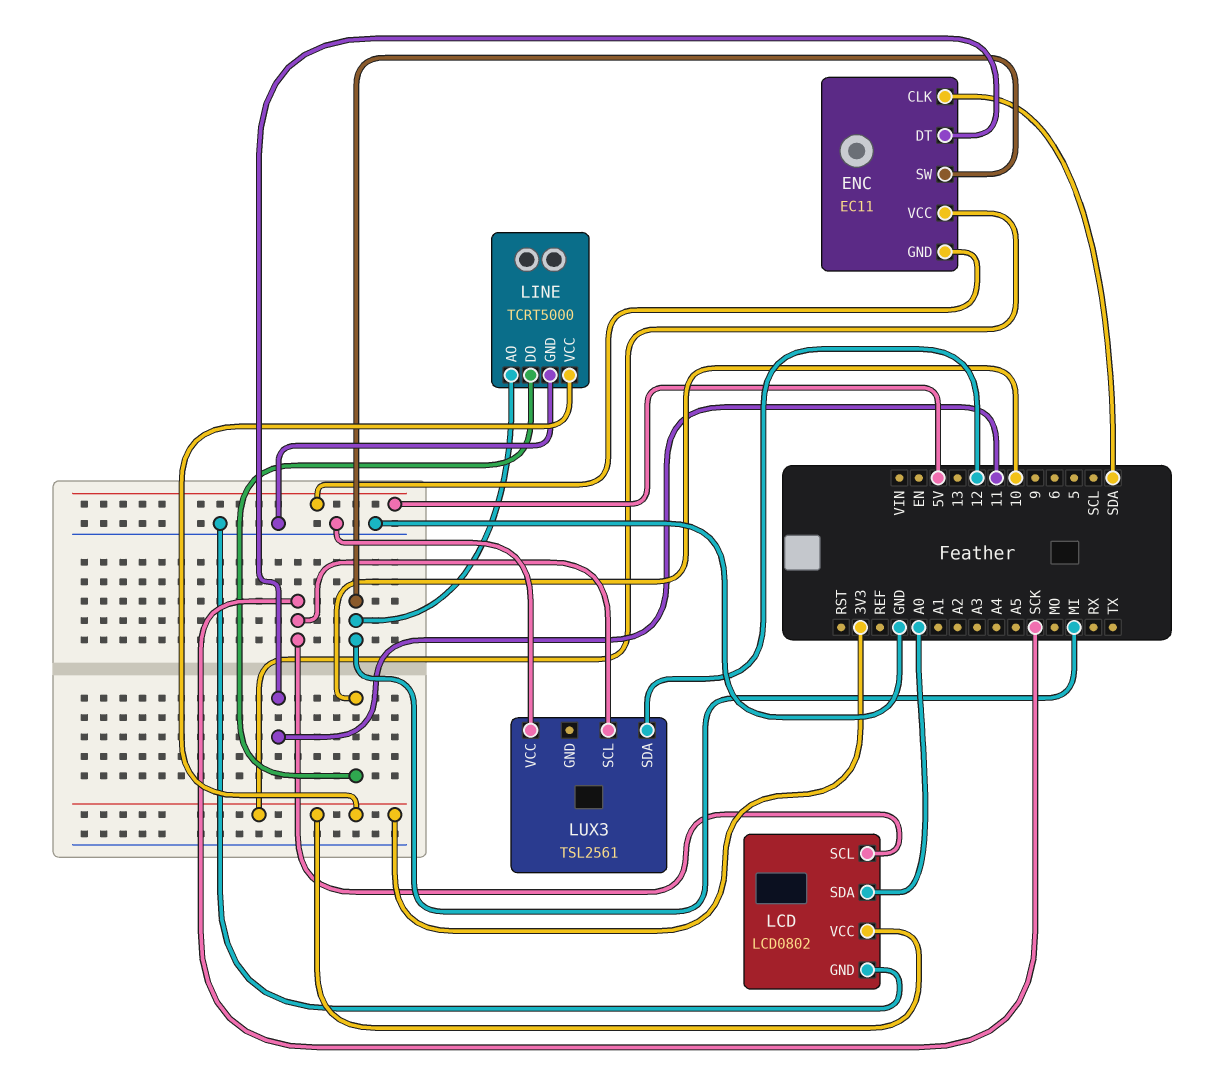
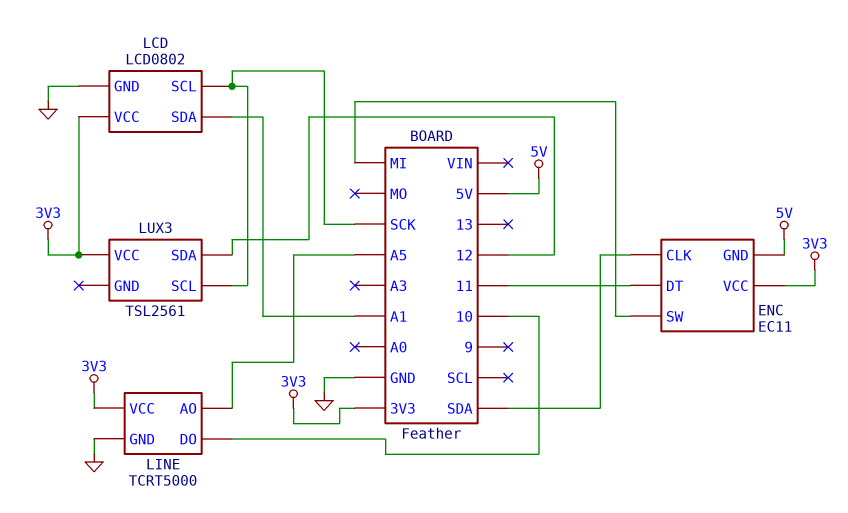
LCD pin SDA: A0 -> A1
LINE pin AO: MI -> A5
LUX3 pin VCC: GND -> 3V3

